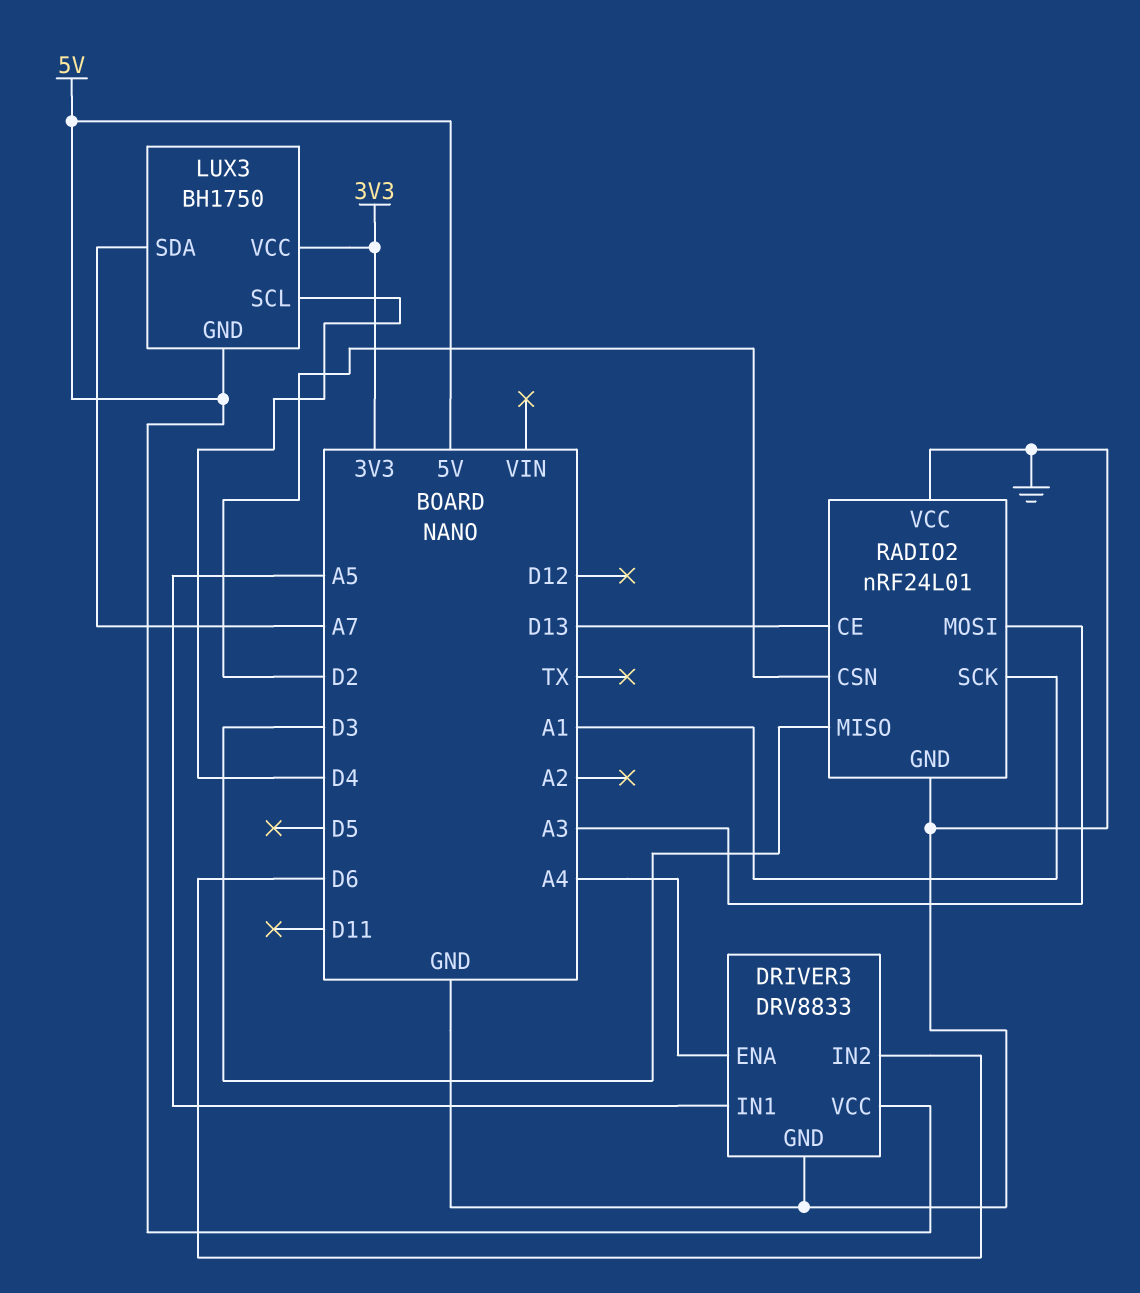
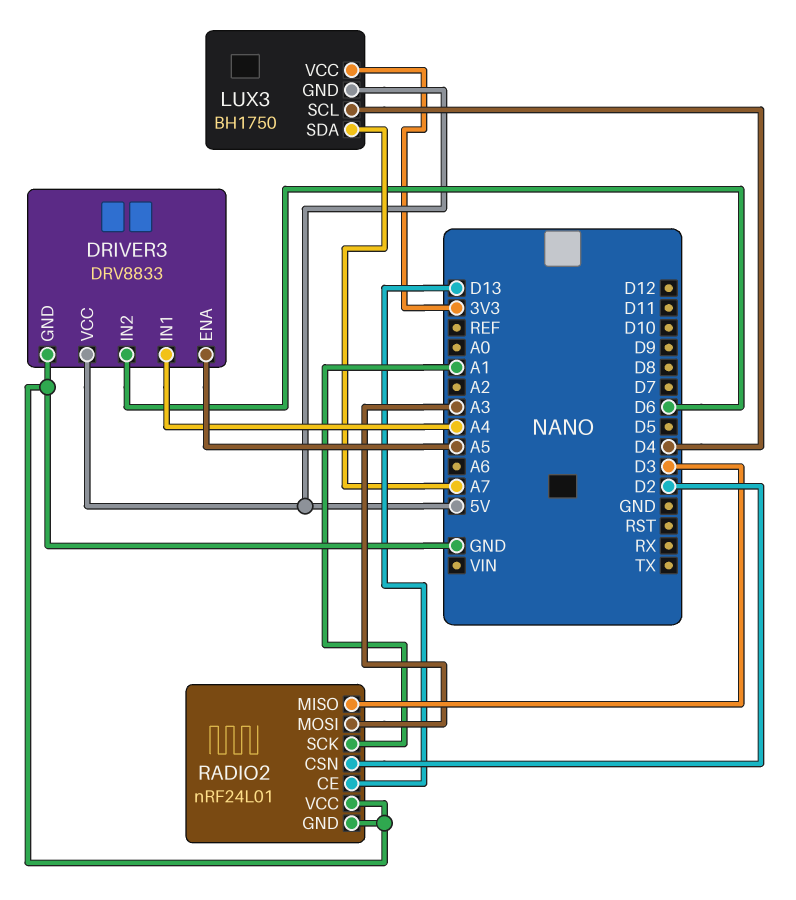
DRIVER3 pin ENA: A4 -> A5
DRIVER3 pin IN1: A5 -> A4

